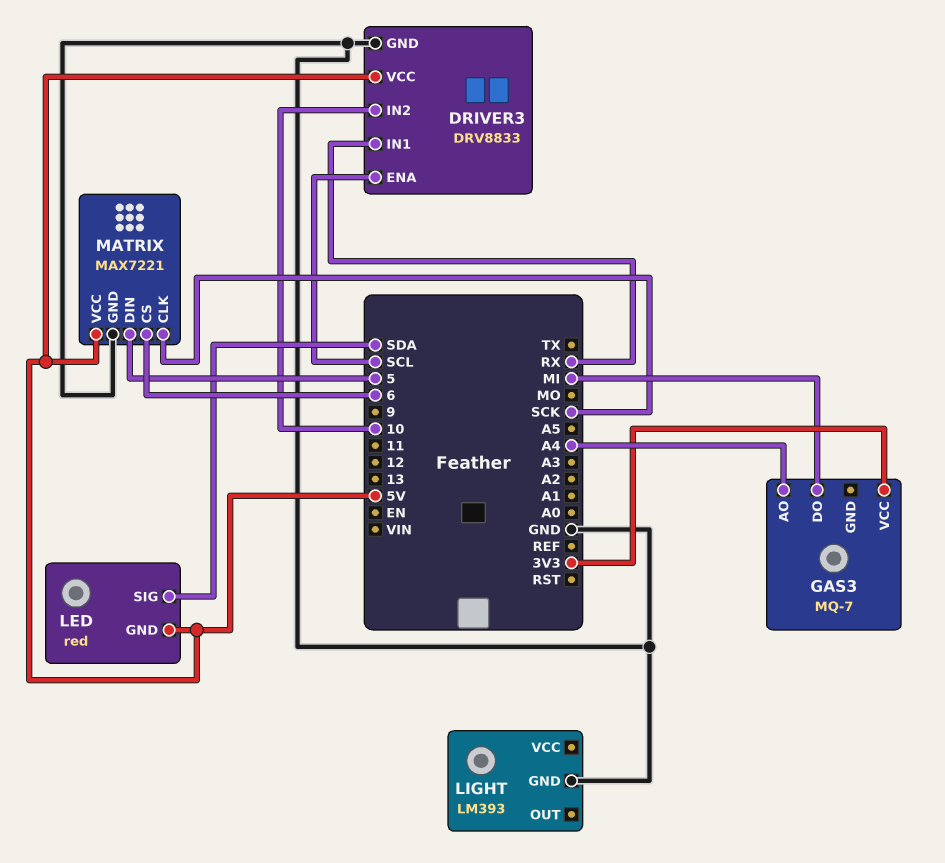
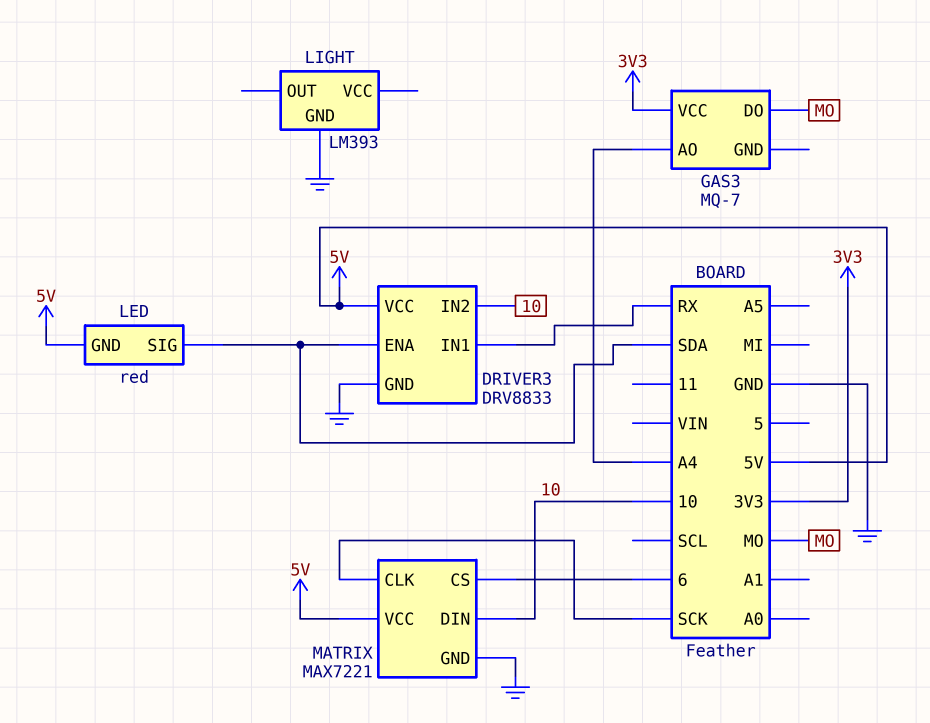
DRIVER3 pin ENA: SCL -> SDA
GAS3 pin DO: MI -> MO
MATRIX pin DIN: 5 -> 10

